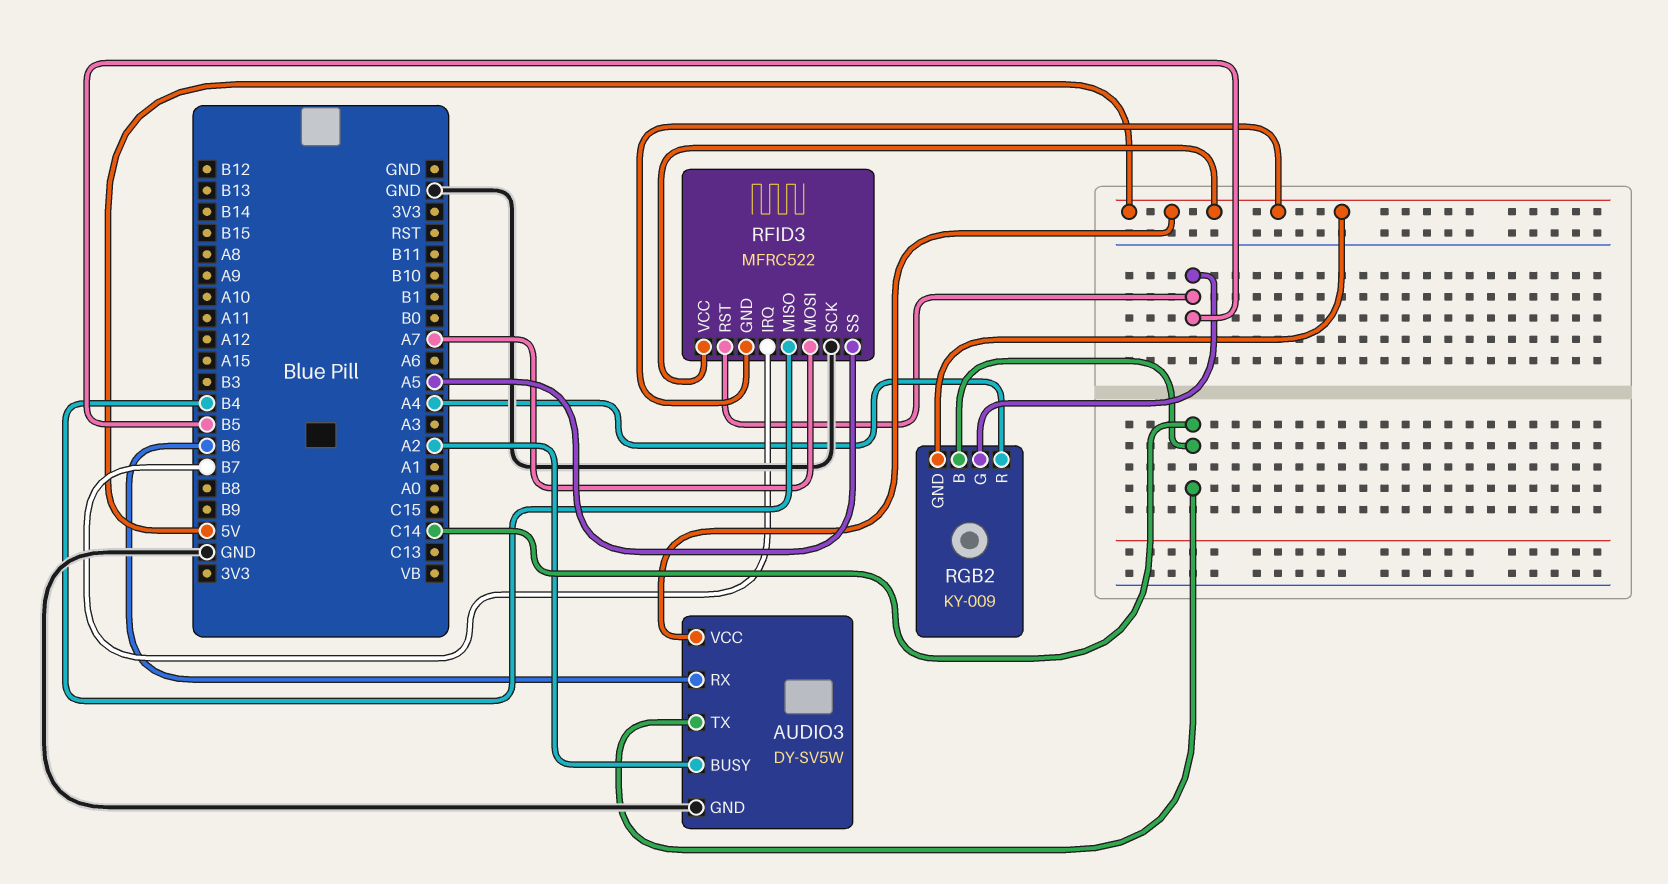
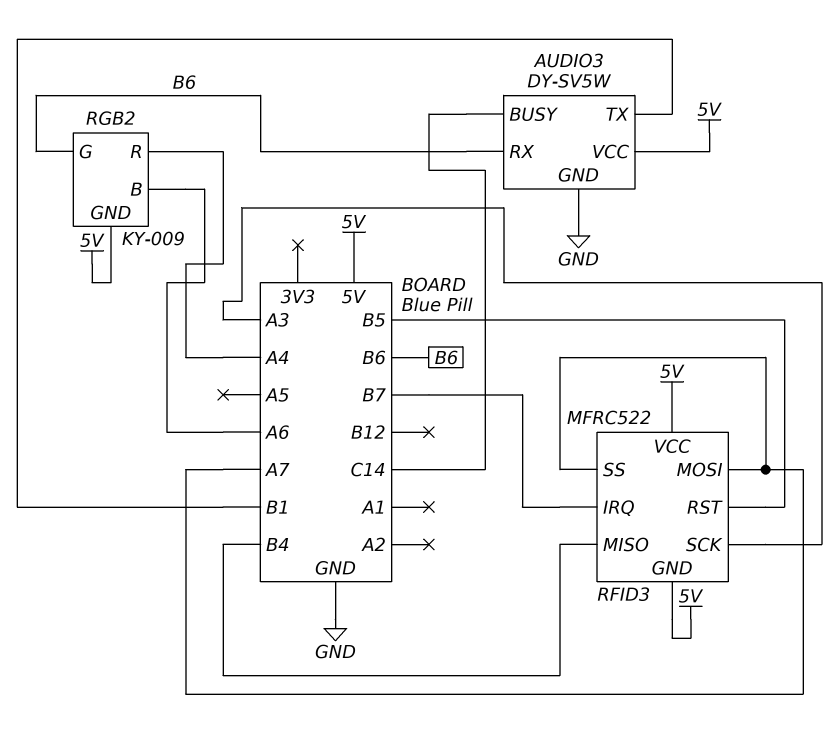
AUDIO3 pin BUSY: A2 -> C14
AUDIO3 pin TX: C14 -> B1
RFID3 pin SCK: GND -> A3
RFID3 pin SS: A5 -> A7
RGB2 pin B: C14 -> A6
RGB2 pin G: B5 -> B6

